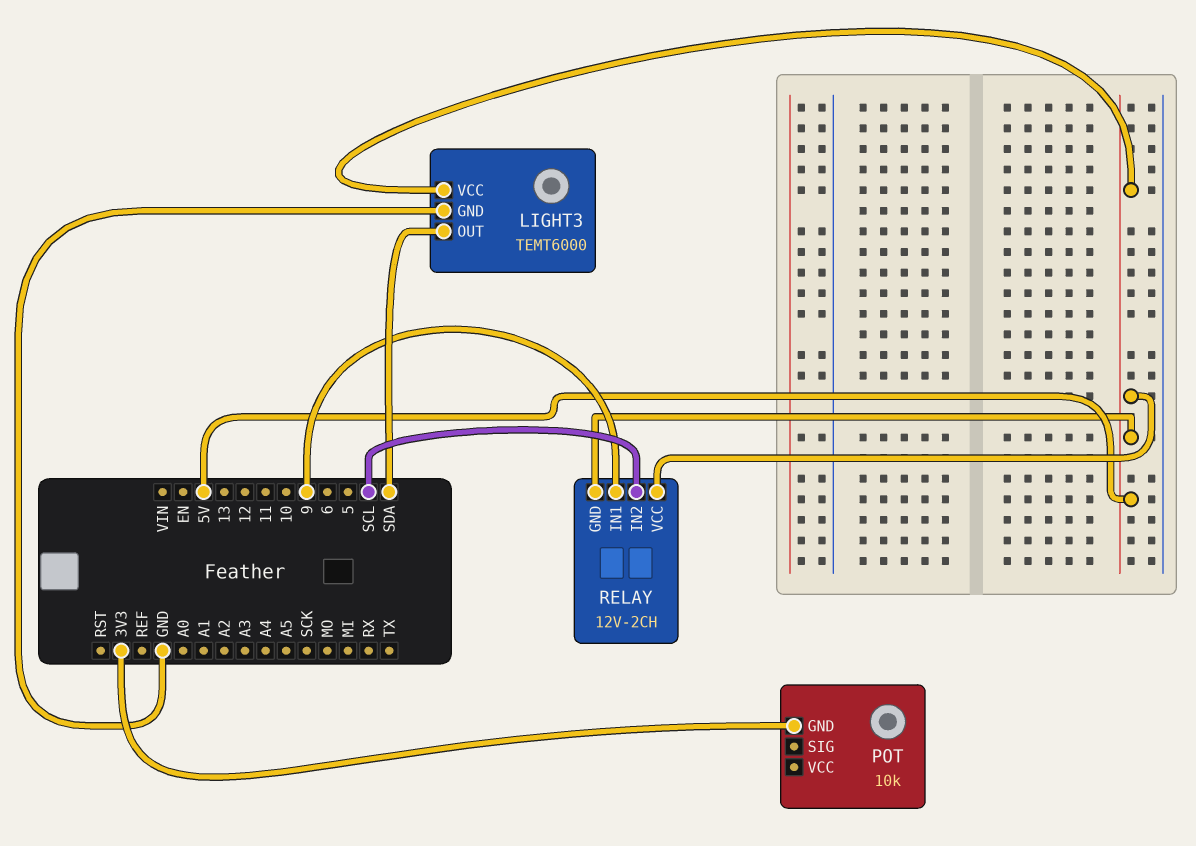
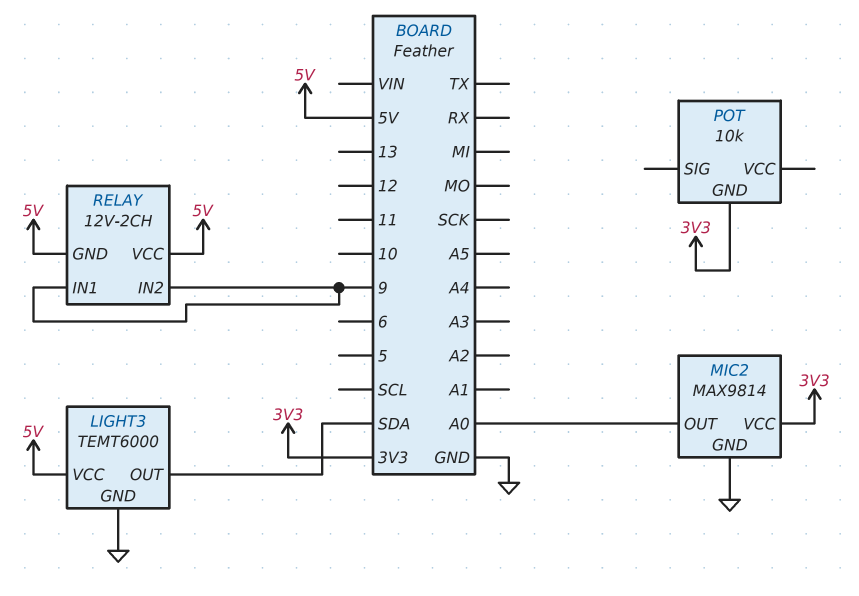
MIC2: none -> MAX9814
MIC2 pin GND: none -> GND
MIC2 pin OUT: none -> A0
MIC2 pin VCC: none -> 3V3
RELAY pin IN2: SCL -> 9

